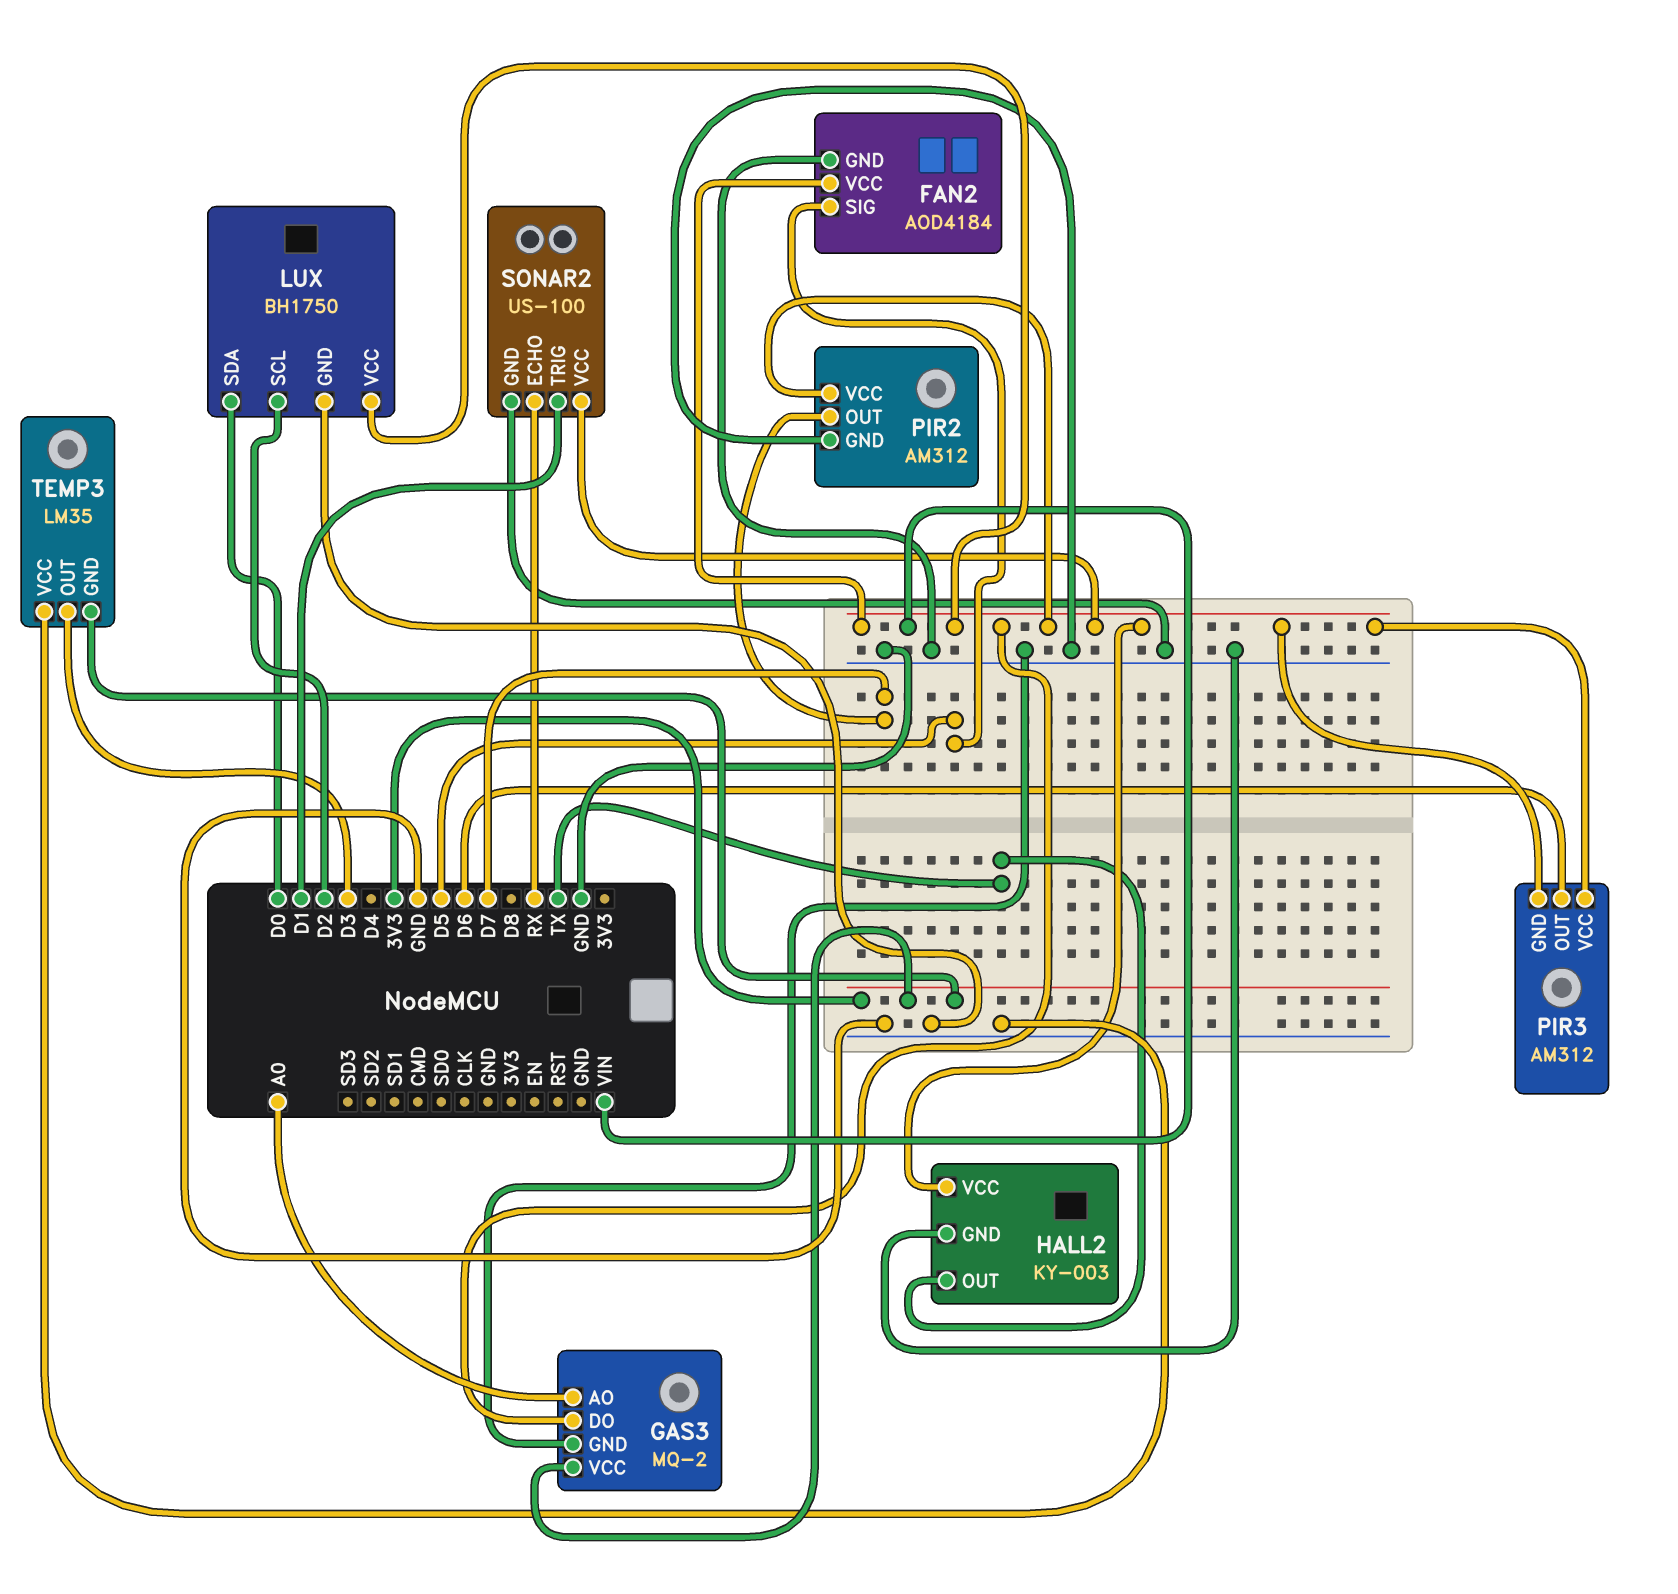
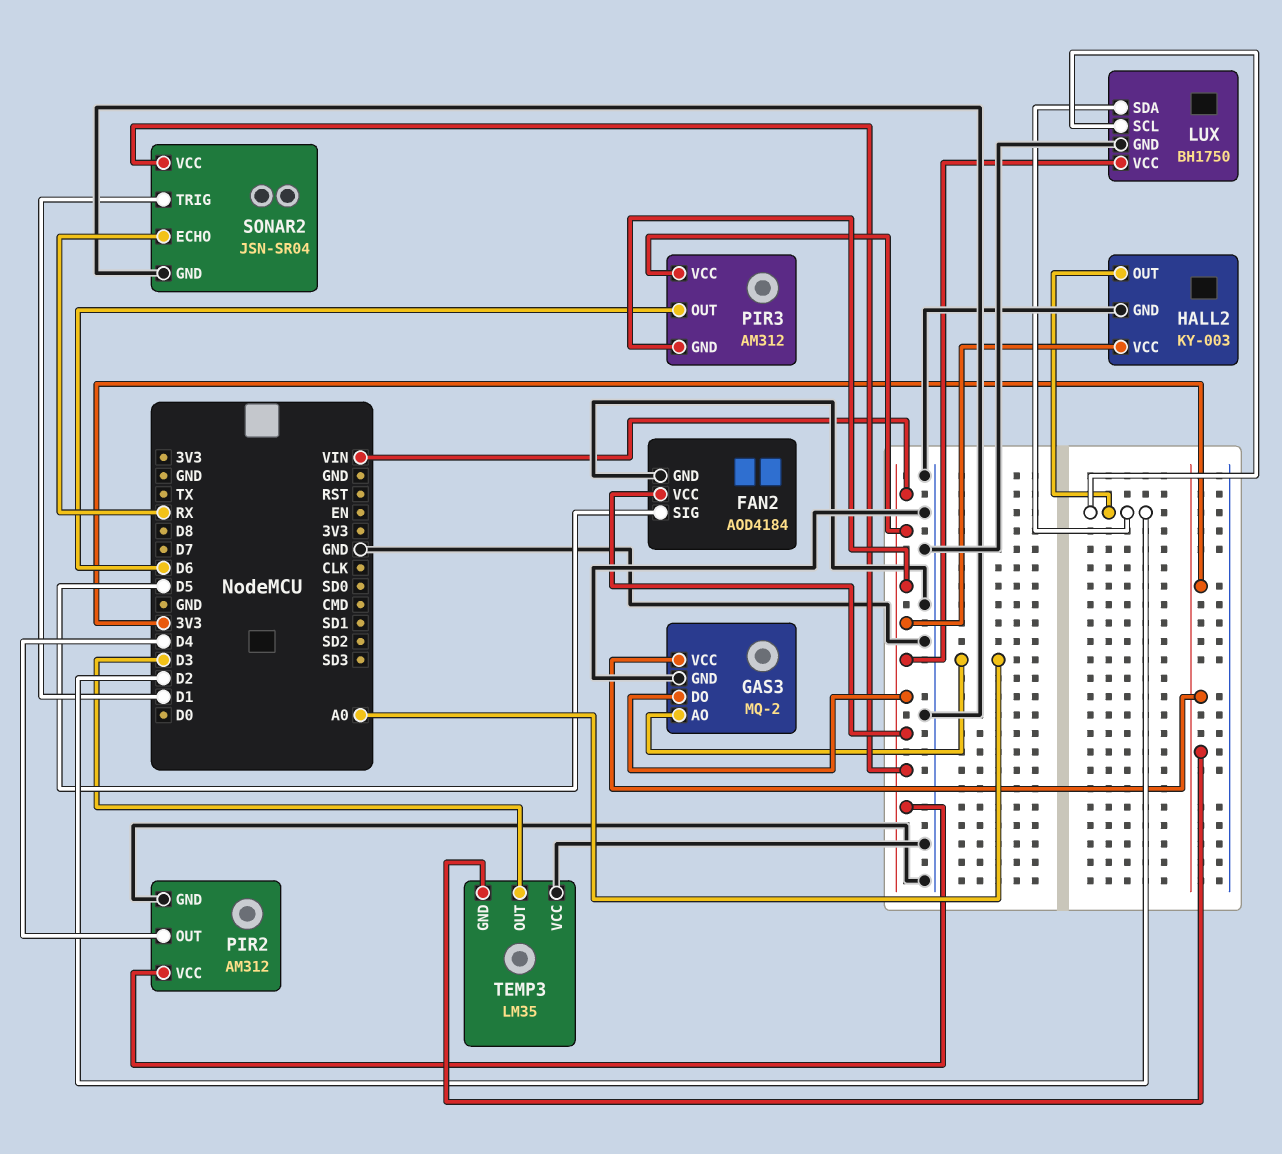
HALL2 pin OUT: TX -> D2
LUX pin SDA: D0 -> D2
PIR2 pin OUT: D7 -> D4
SONAR2: US-100 -> JSN-SR04

